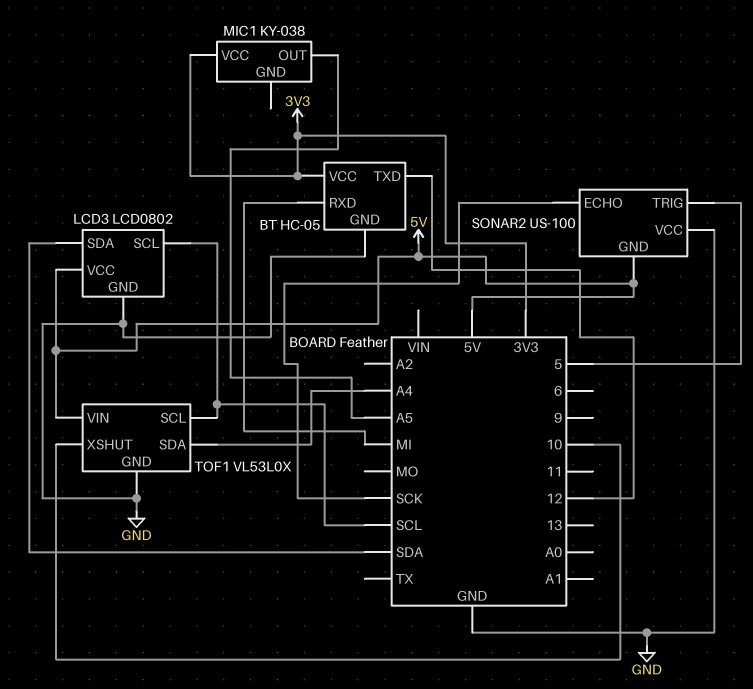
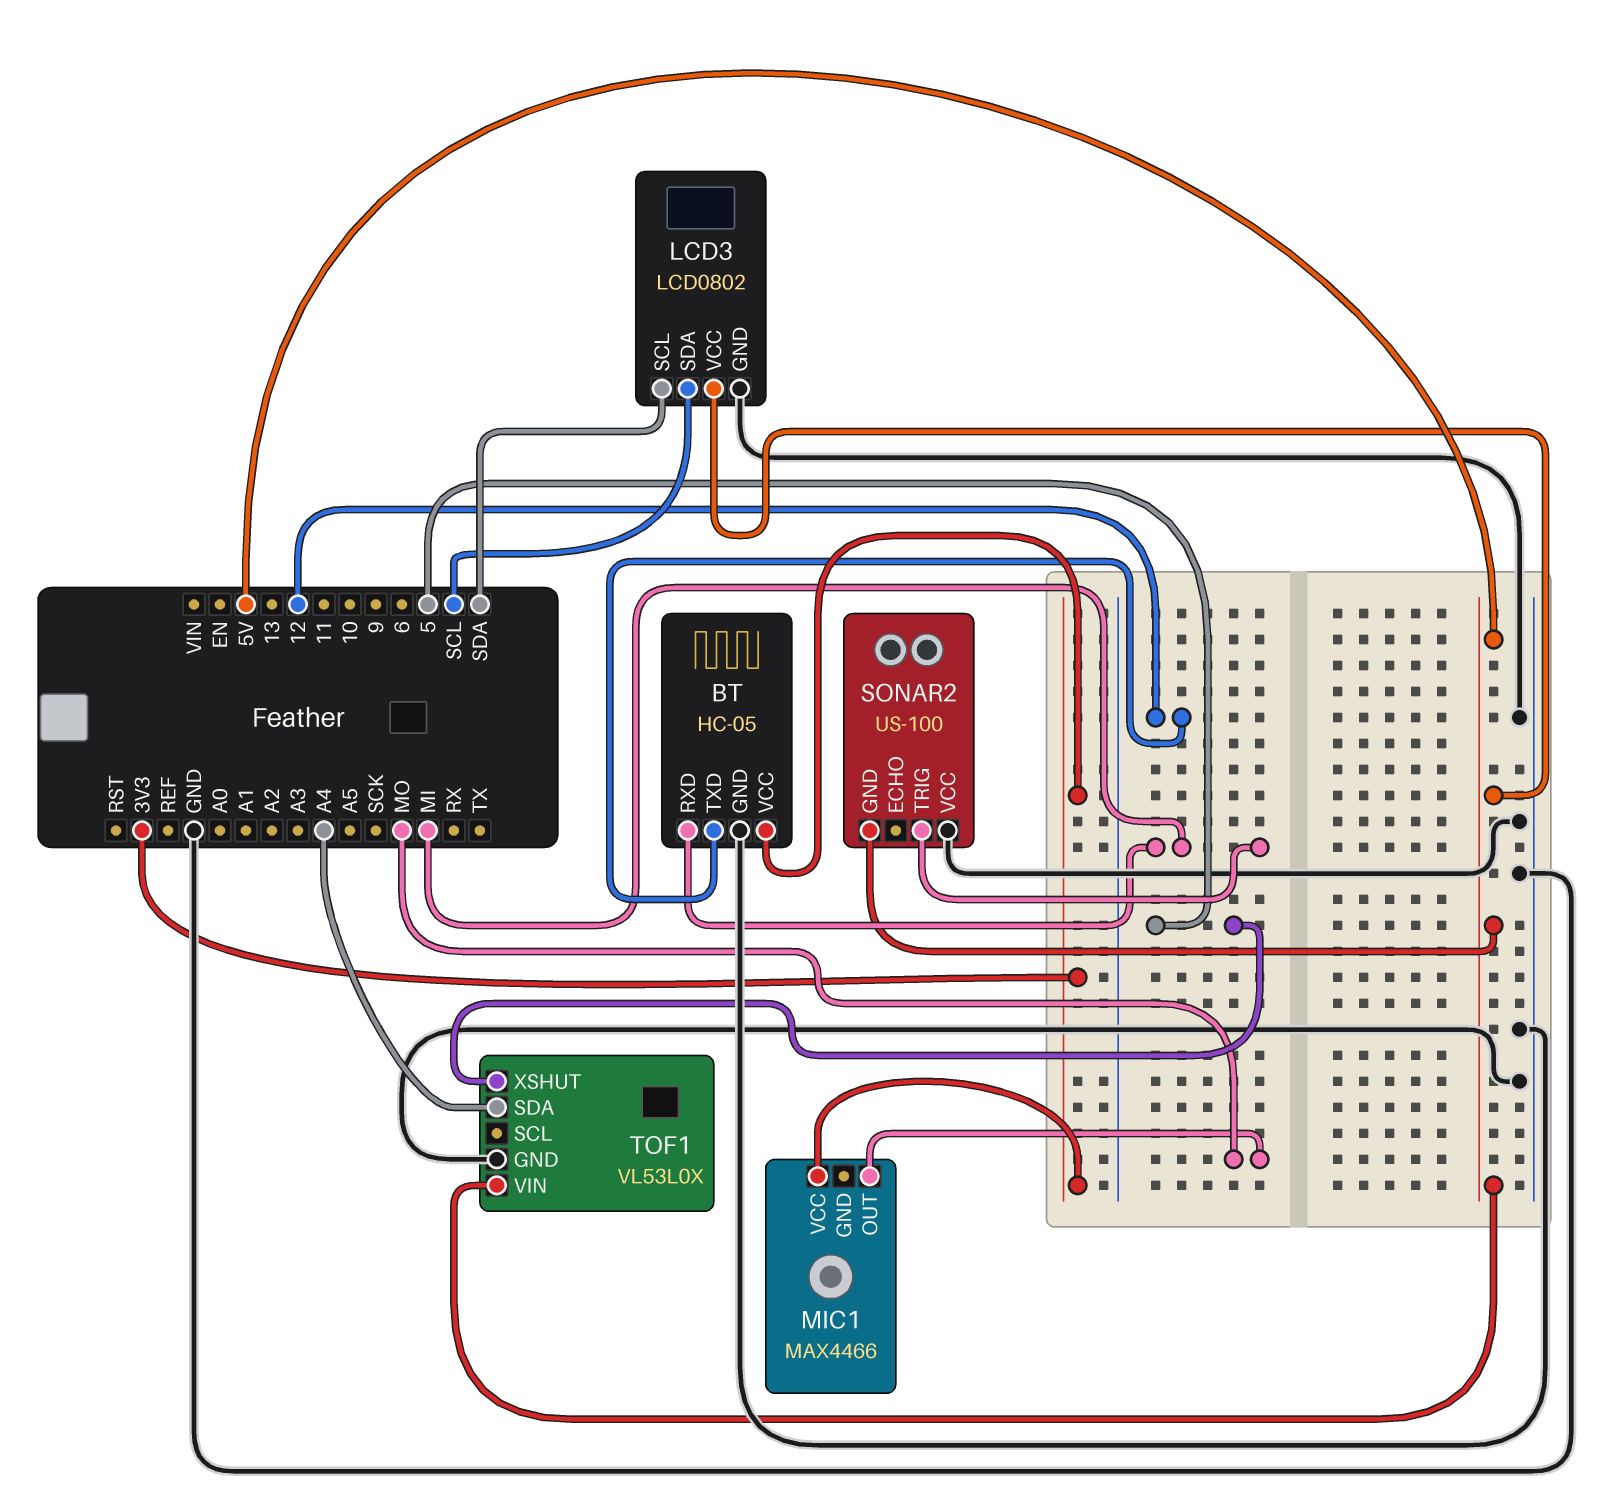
LCD3 pin SCL: SCL -> SDA
LCD3 pin SDA: SDA -> SCL
MIC1: KY-038 -> MAX4466
MIC1 pin OUT: A5 -> MO
SONAR2 pin ECHO: SCK -> none
SONAR2 pin TRIG: 5 -> MI
TOF1 pin SCL: SCL -> none
TOF1 pin XSHUT: 10 -> 5

